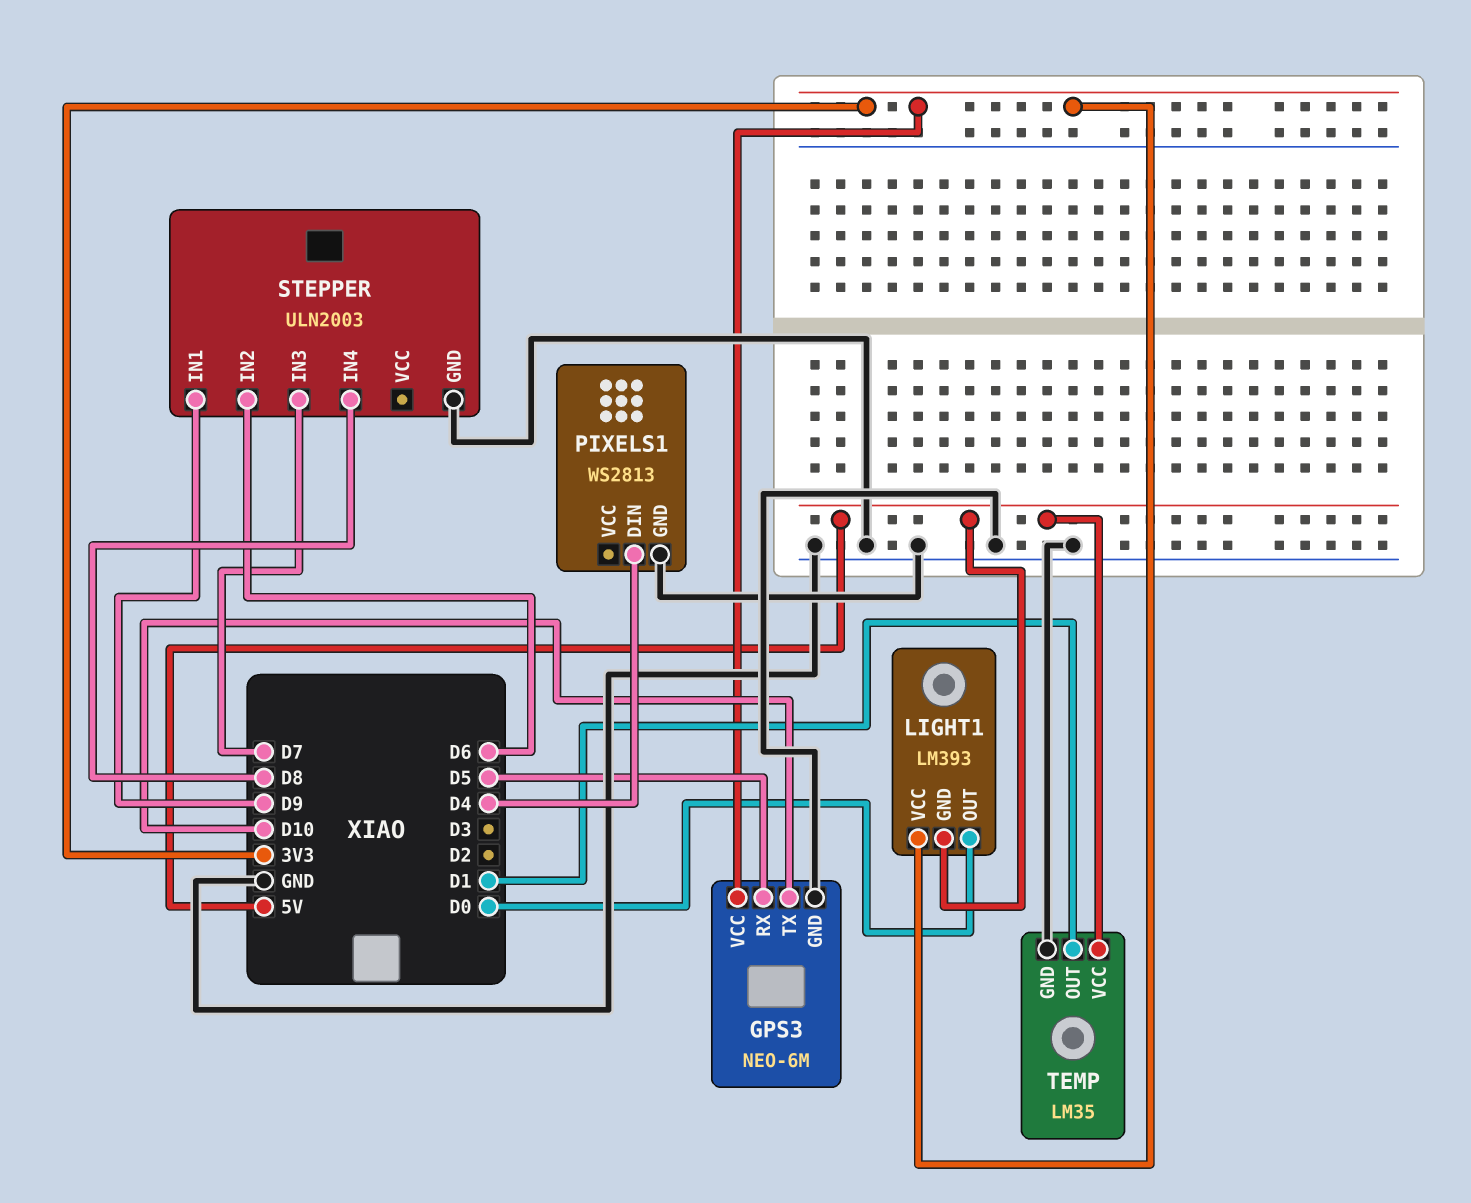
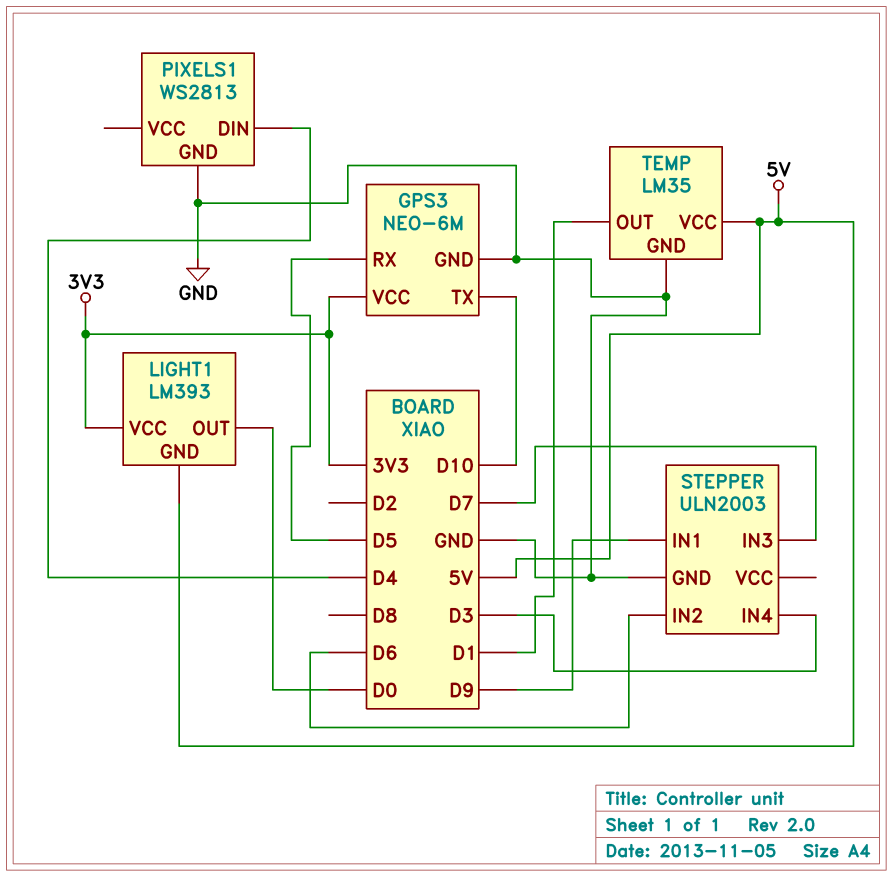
STEPPER pin IN4: D8 -> D3

